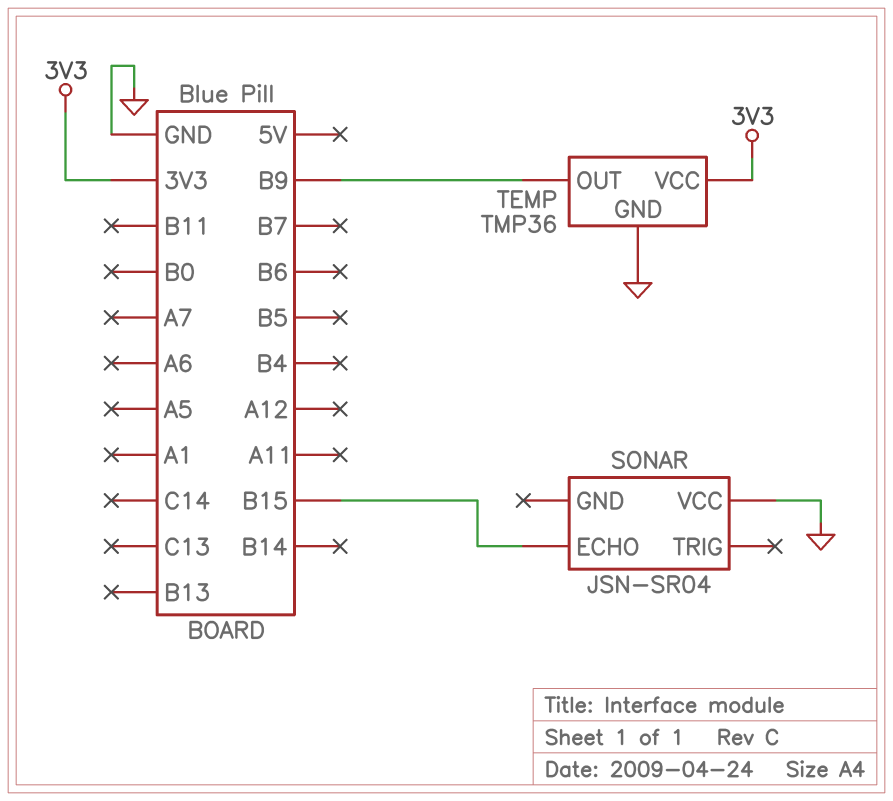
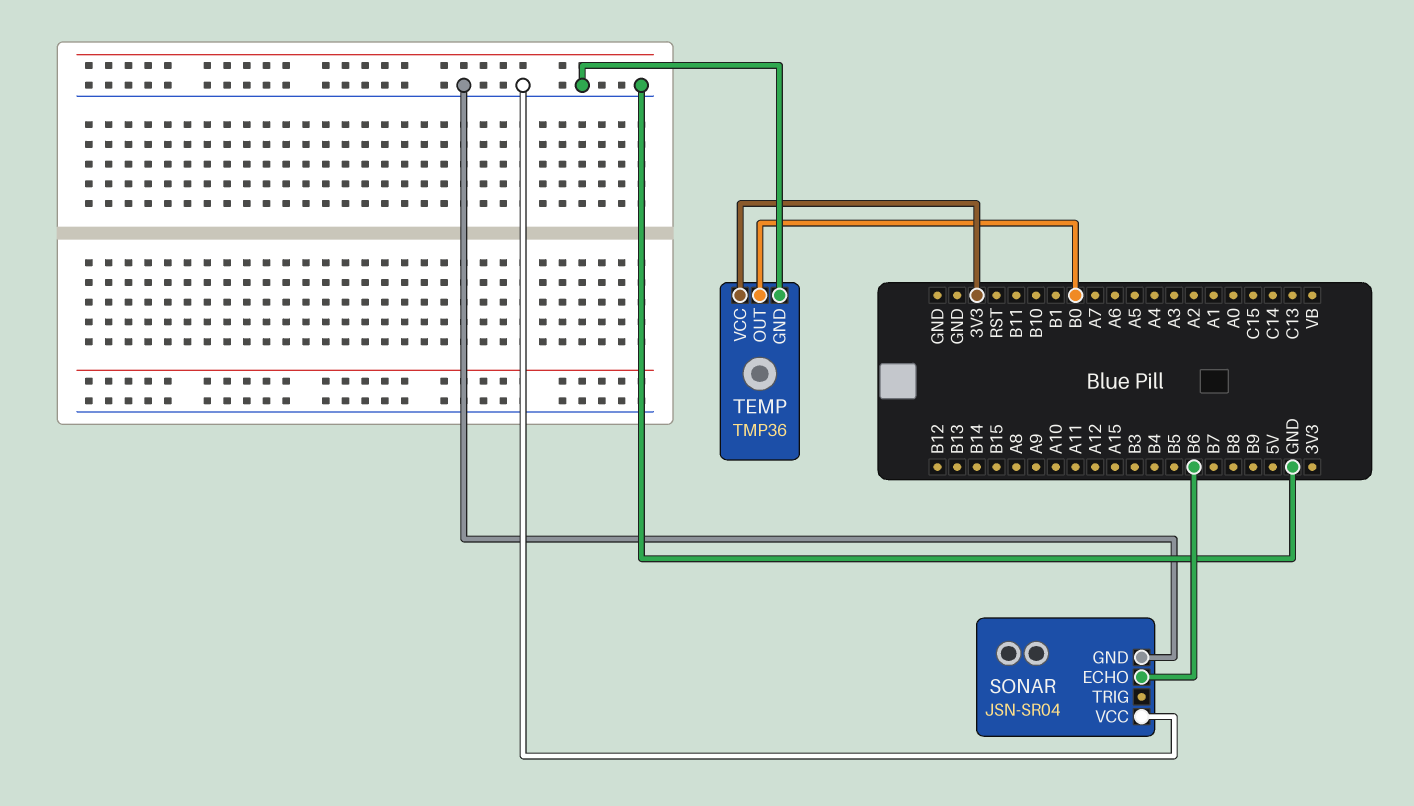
SONAR pin ECHO: B15 -> B6
SONAR pin GND: none -> GND
TEMP pin OUT: B9 -> B0

